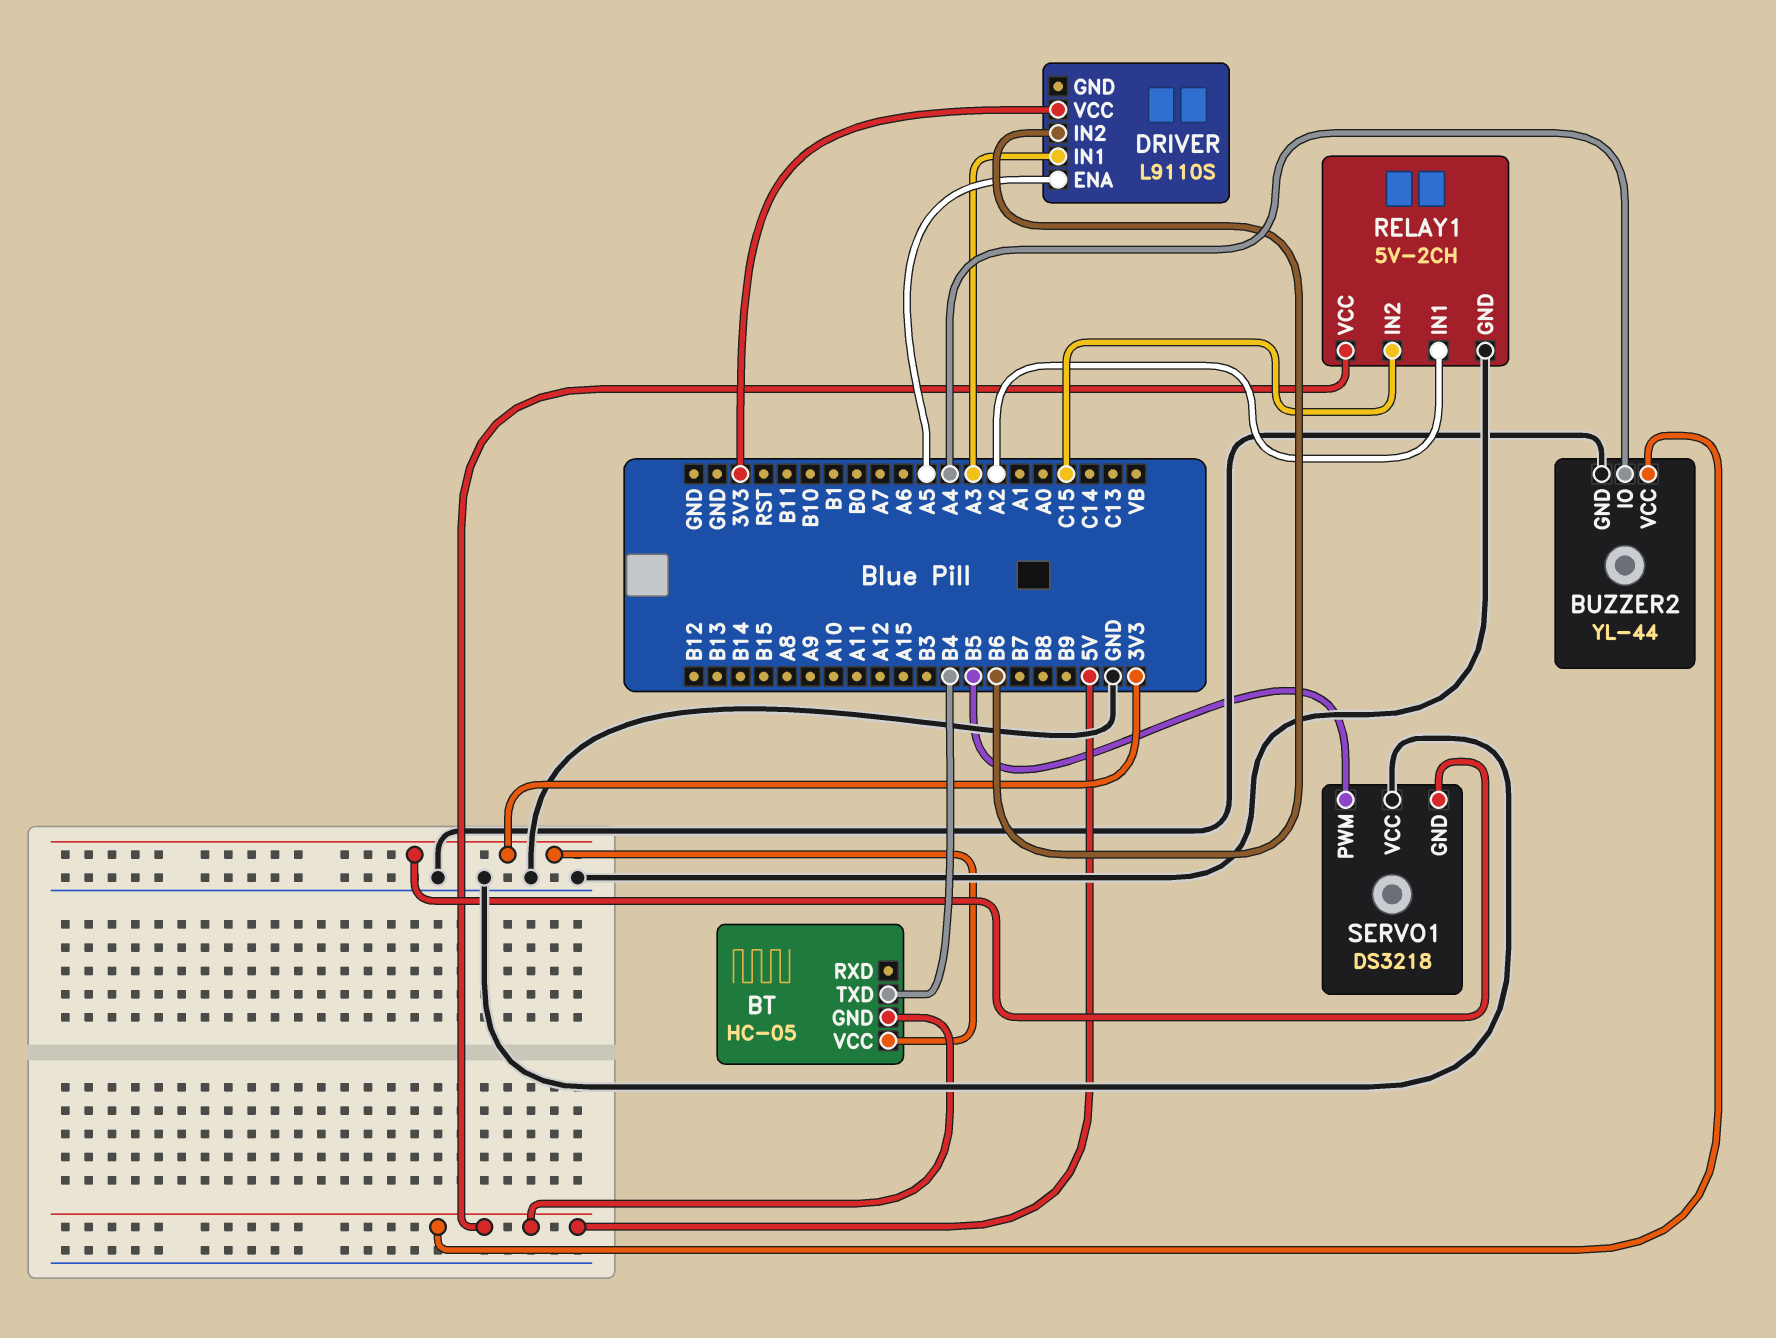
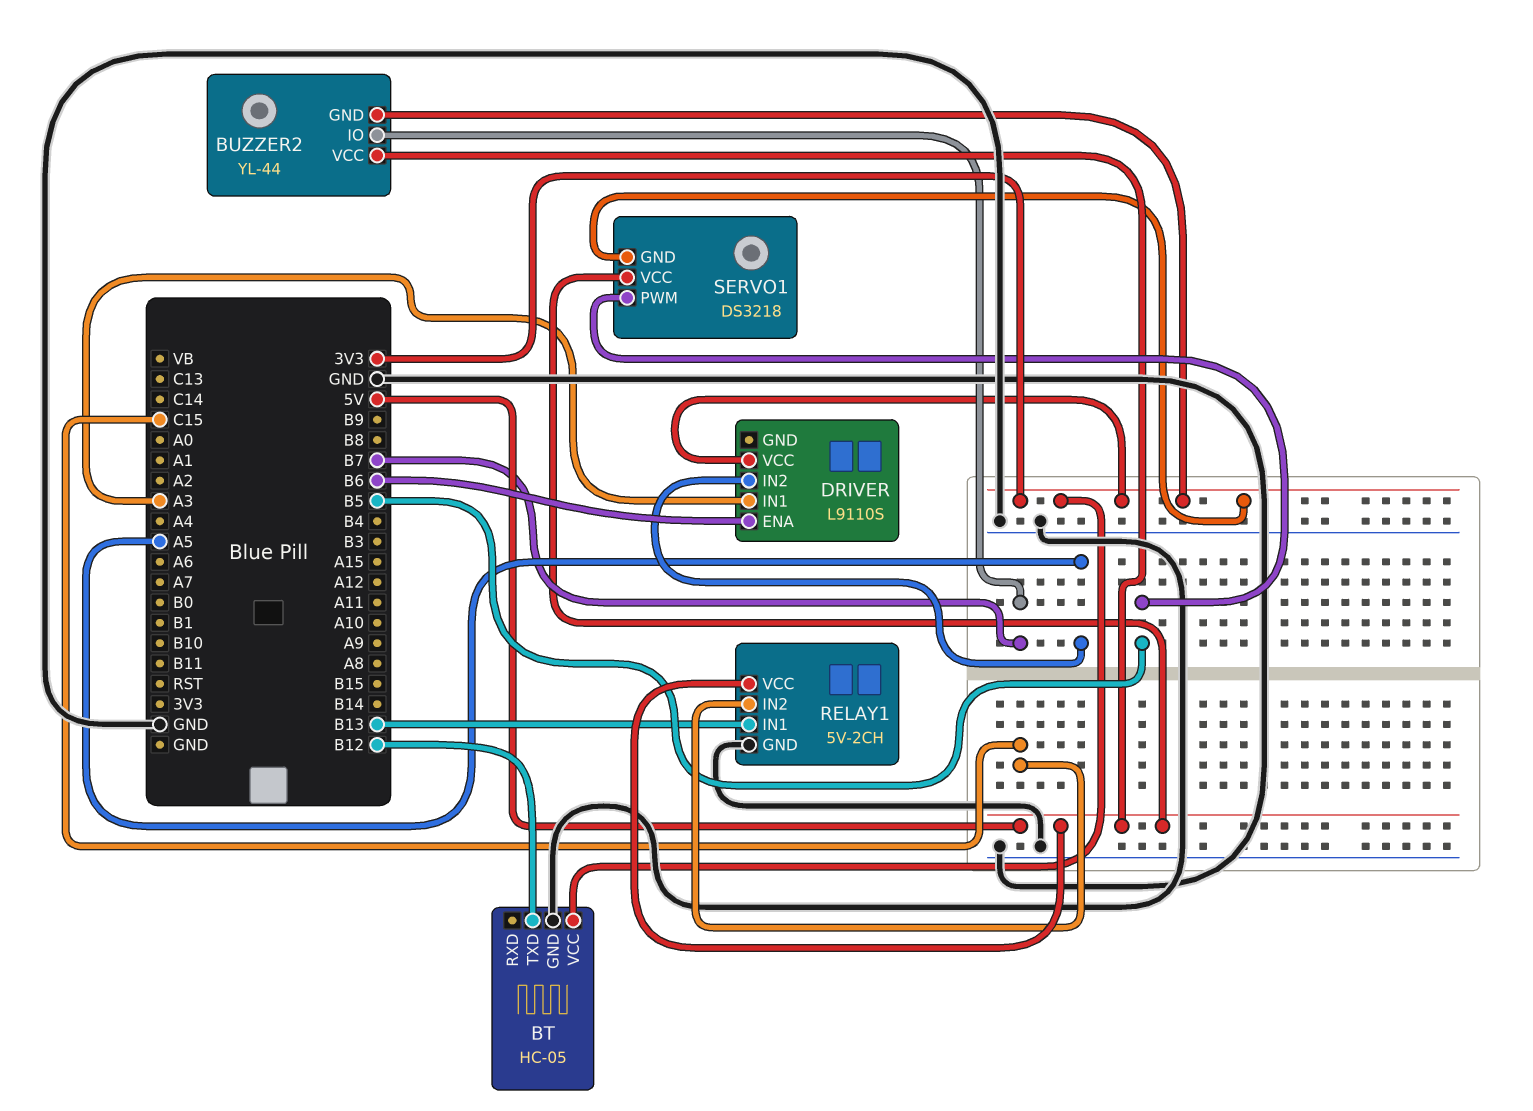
BT pin GND: 5V -> GND
BT pin TXD: B4 -> B12
BUZZER2 pin GND: GND -> 3V3
BUZZER2 pin IO: A4 -> B7
DRIVER pin ENA: A5 -> B6
DRIVER pin IN2: B6 -> A5
RELAY1 pin IN1: A2 -> B13
SERVO1 pin VCC: GND -> 5V

